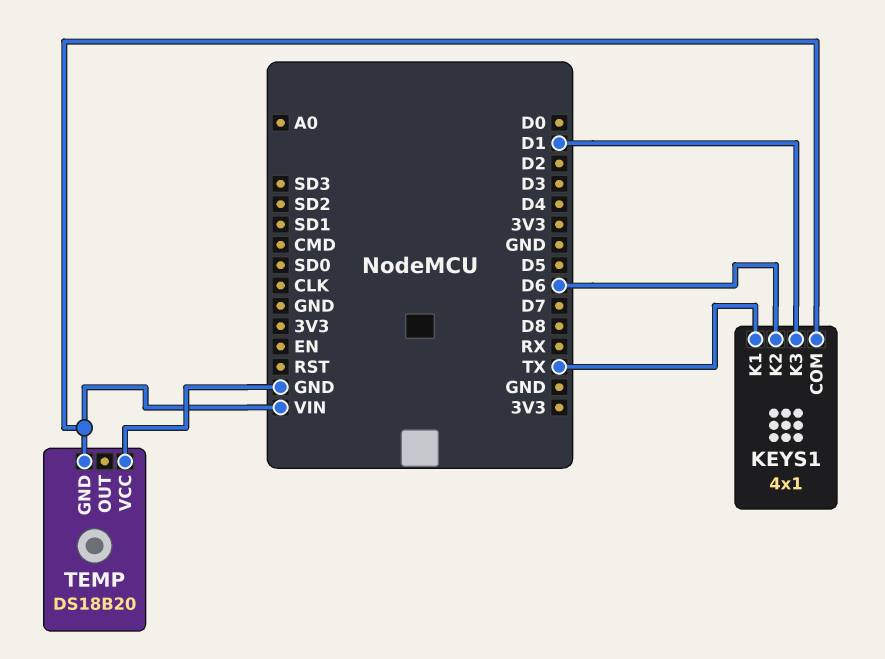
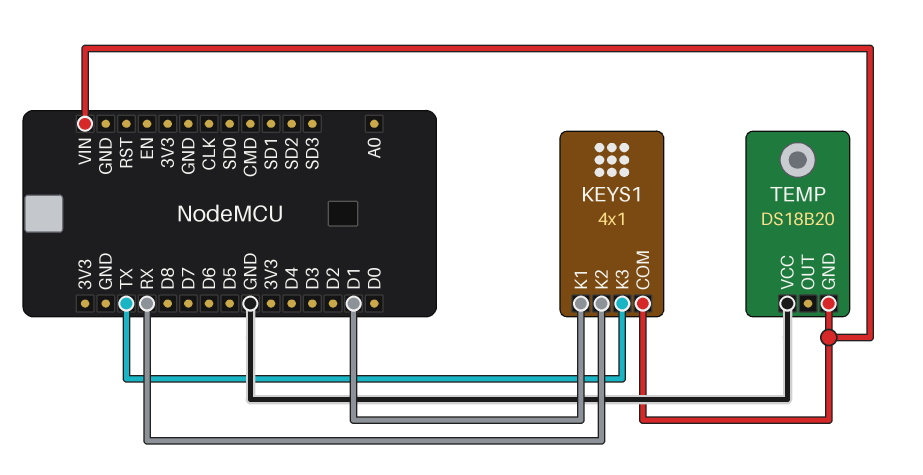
KEYS1 pin K1: TX -> D1
KEYS1 pin K2: D6 -> RX
KEYS1 pin K3: D1 -> TX

